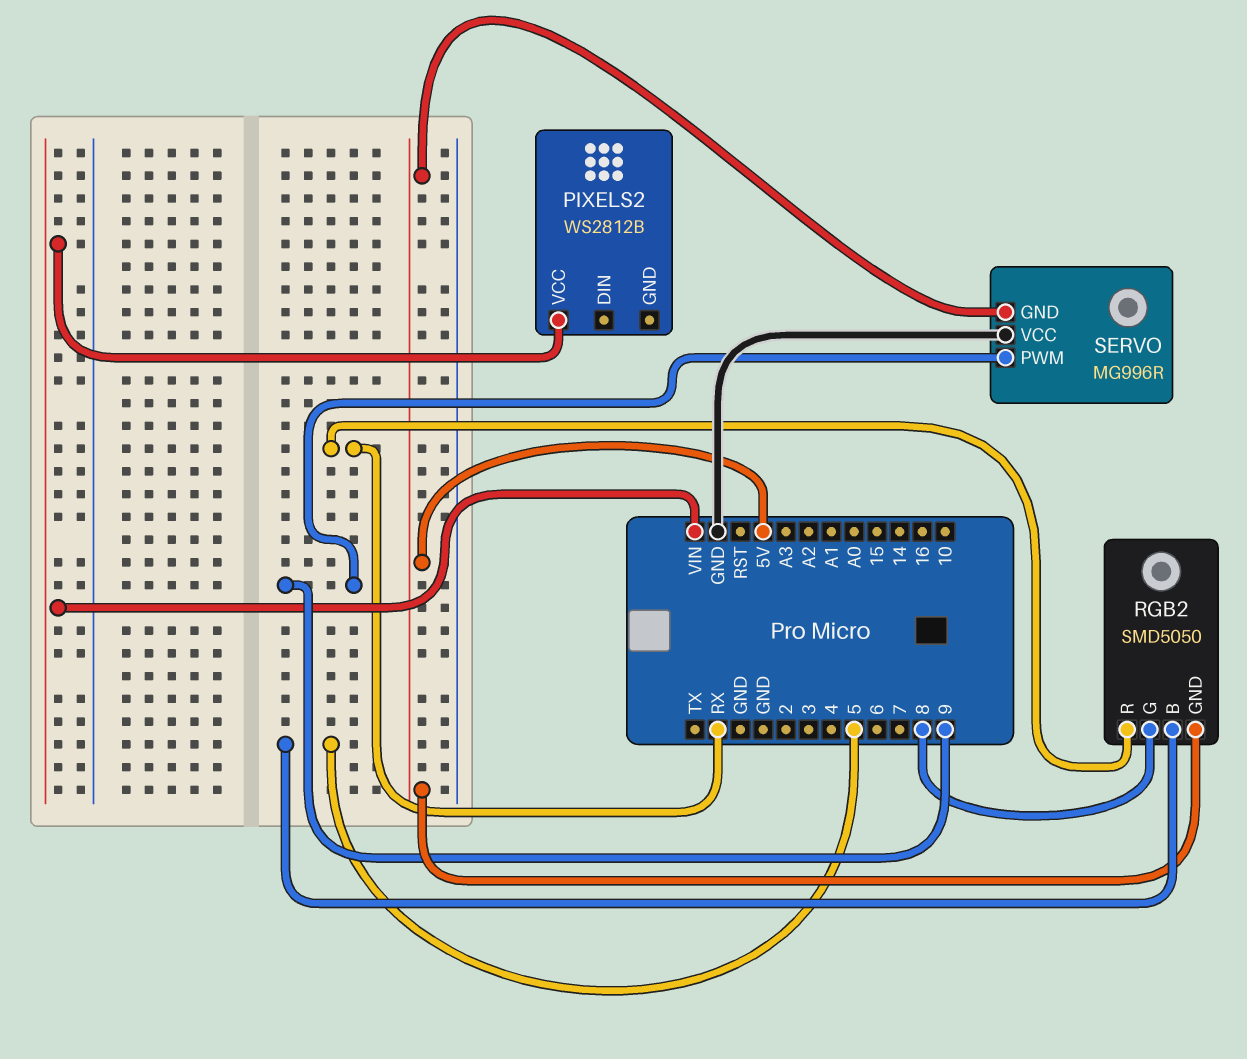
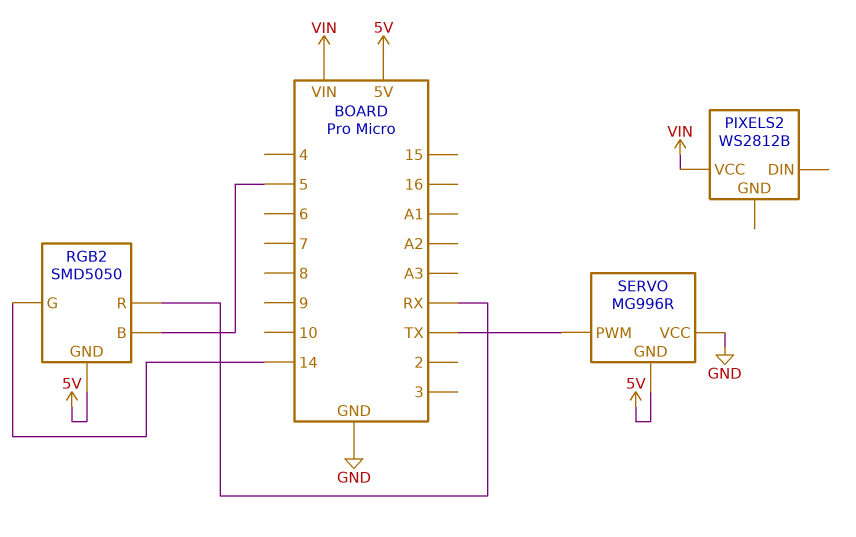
RGB2 pin G: 8 -> 14
SERVO pin PWM: 9 -> TX

